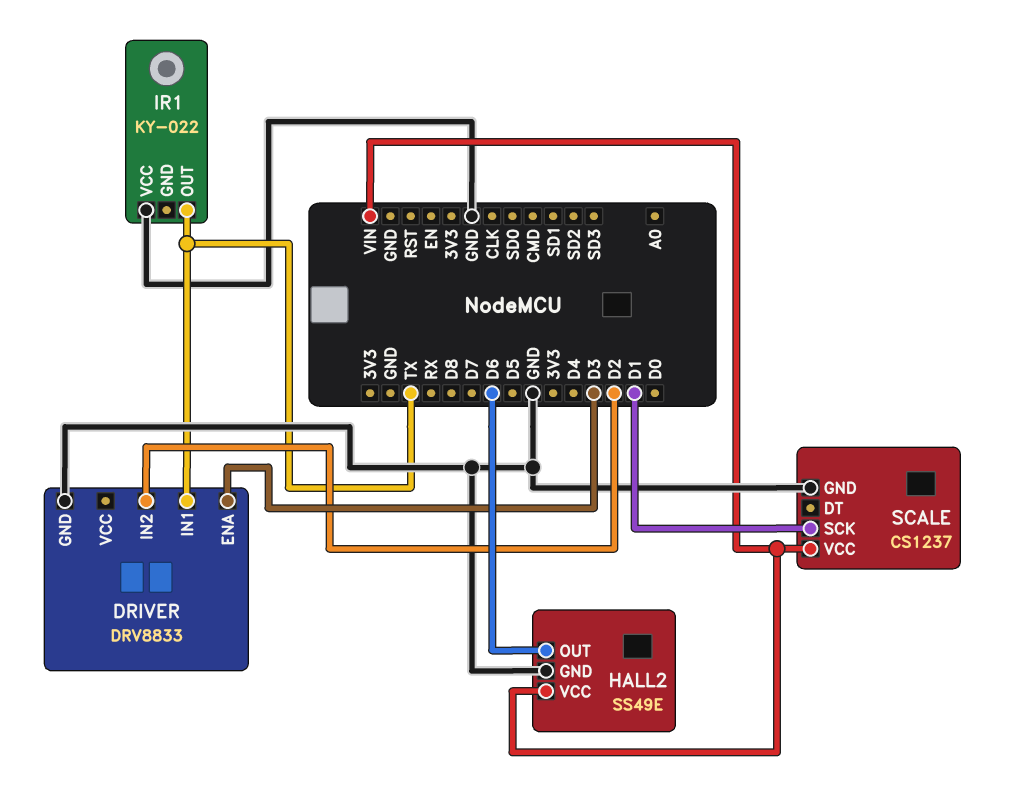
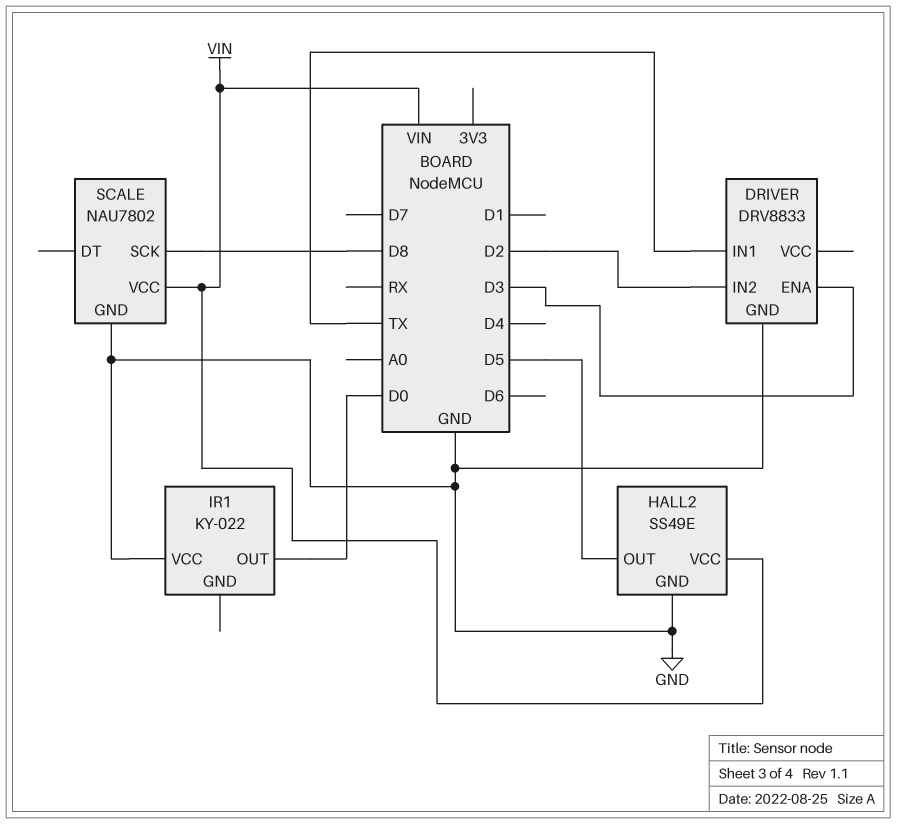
HALL2 pin OUT: D6 -> D5
IR1 pin OUT: TX -> D0
SCALE: CS1237 -> NAU7802
SCALE pin SCK: D1 -> D8

